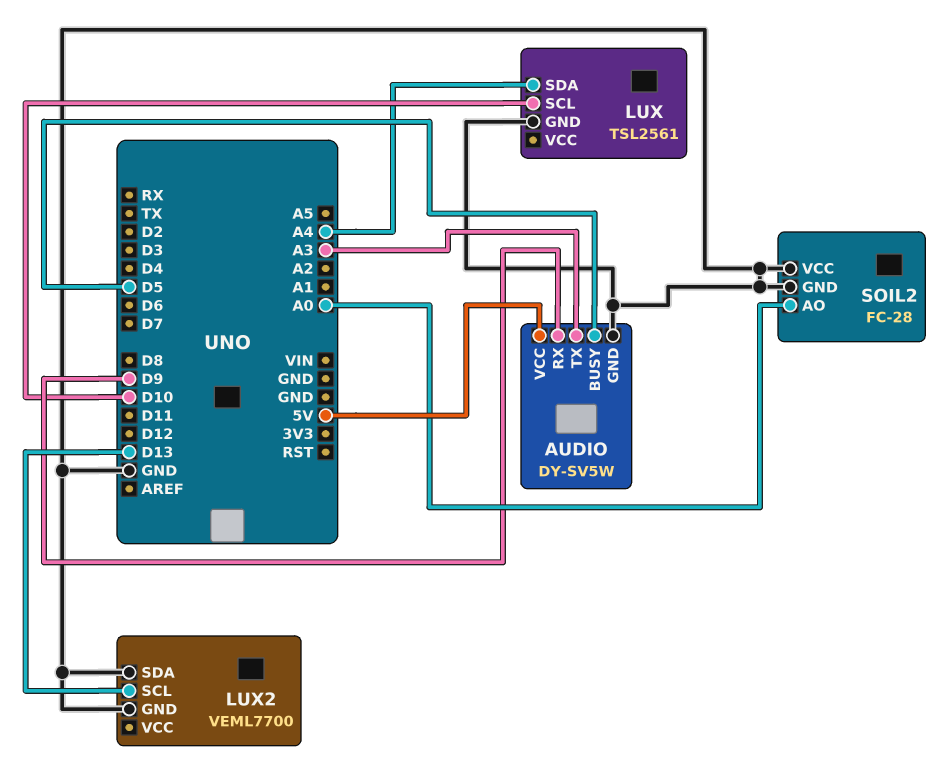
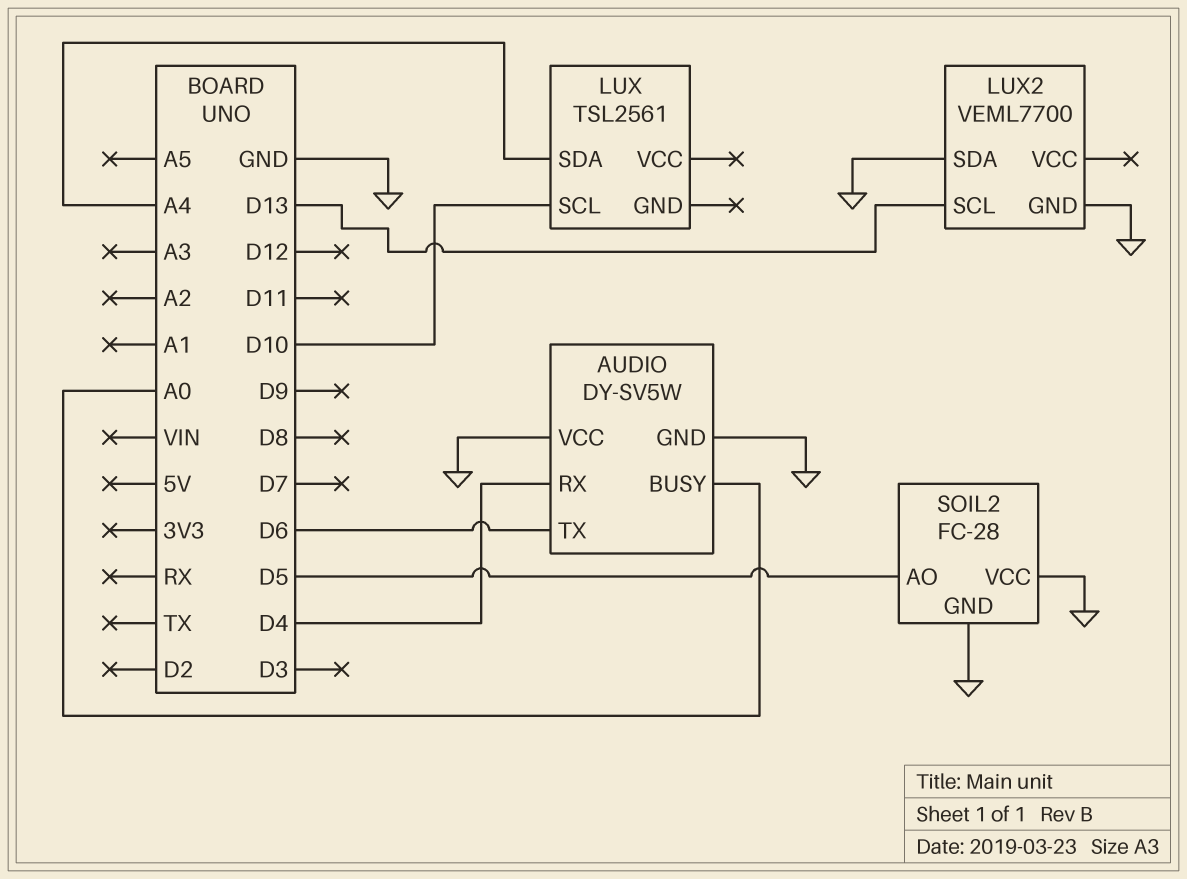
AUDIO pin BUSY: D5 -> A0
AUDIO pin RX: D9 -> D4
AUDIO pin TX: A3 -> D6
AUDIO pin VCC: 5V -> GND
LUX pin GND: GND -> none
SOIL2 pin AO: A0 -> D5

